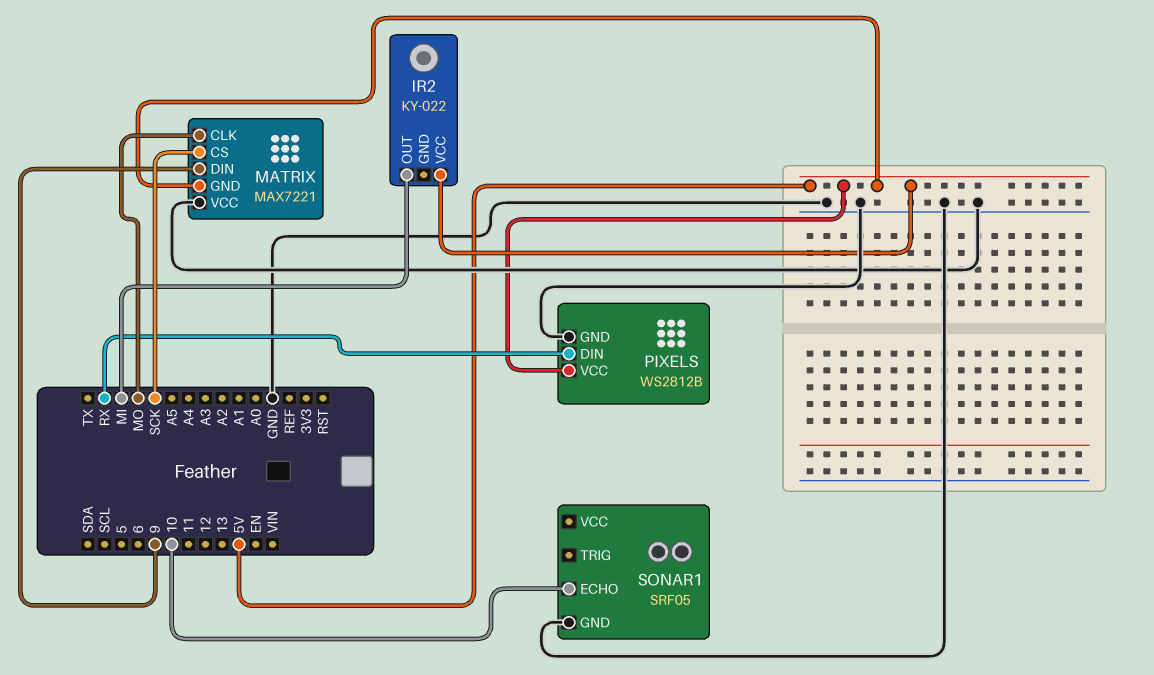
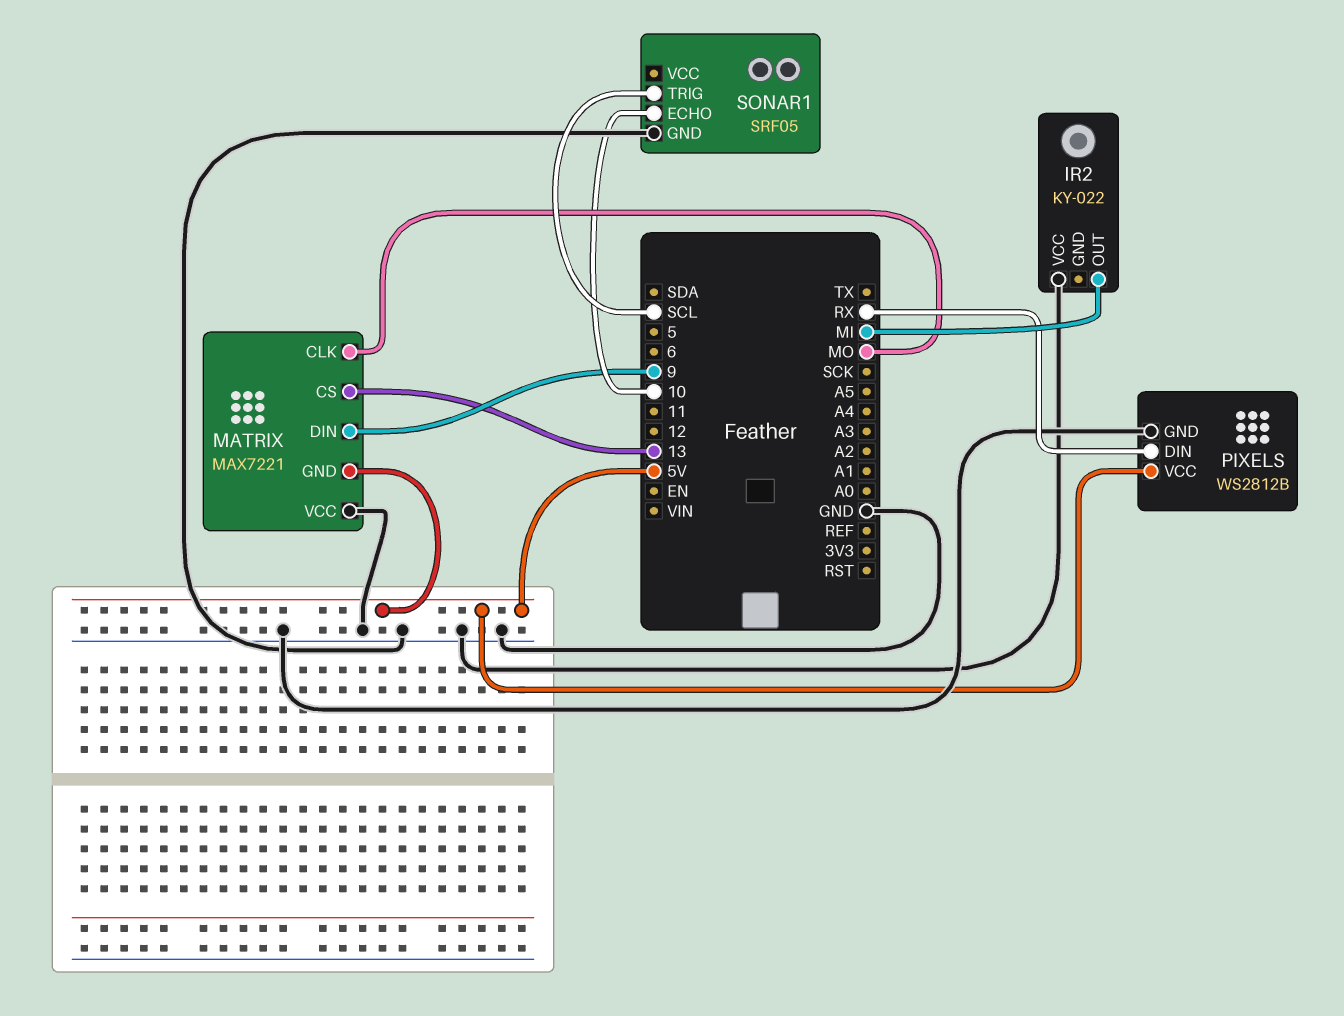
IR2 pin VCC: 5V -> GND
MATRIX pin CS: SCK -> 13
SONAR1 pin TRIG: none -> SCL

